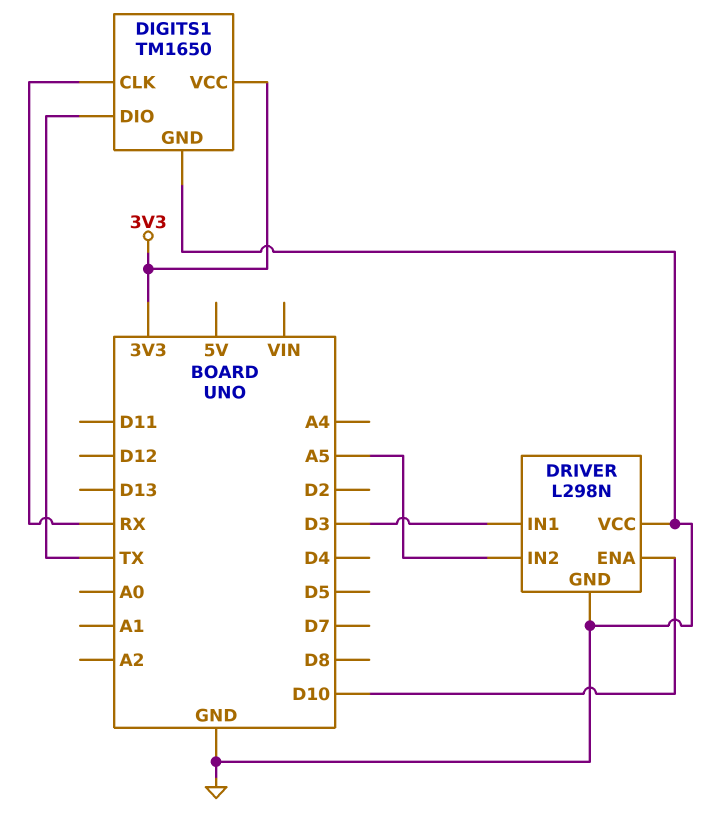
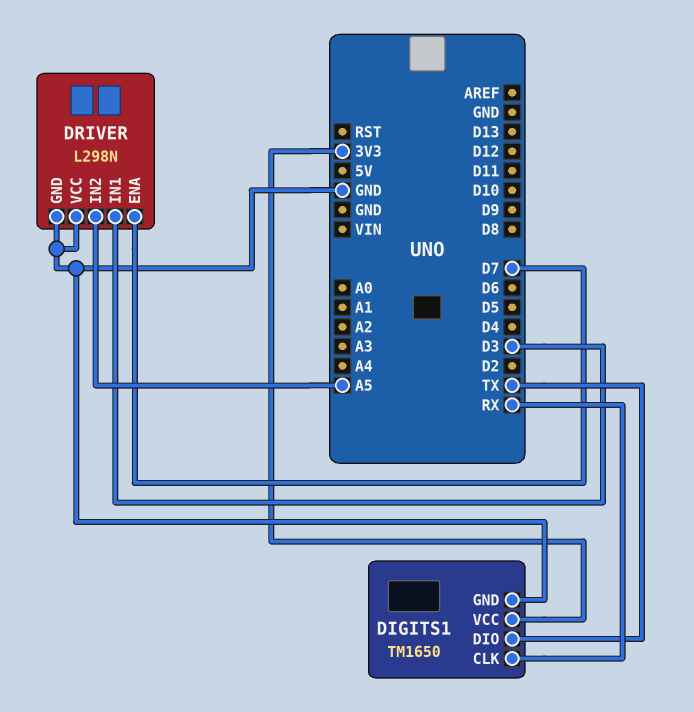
DRIVER pin ENA: D10 -> D7

